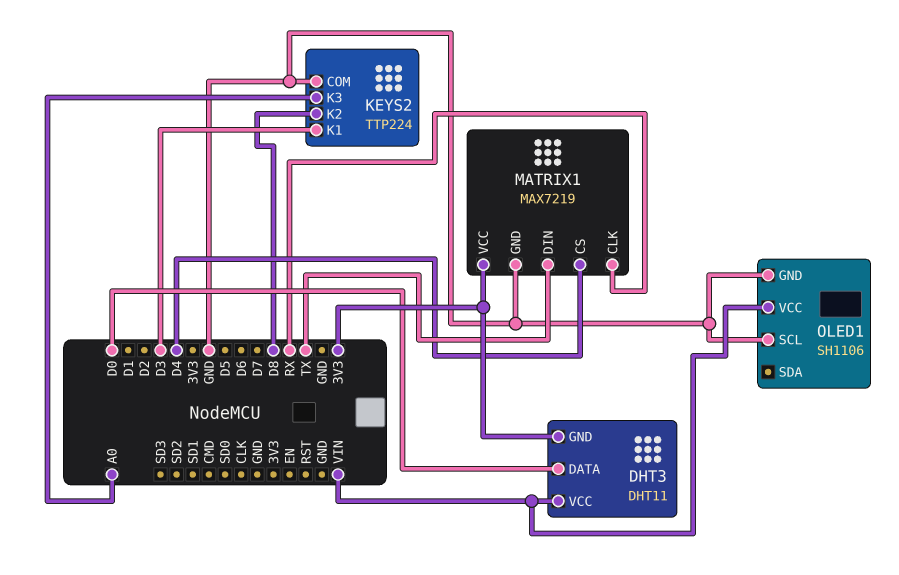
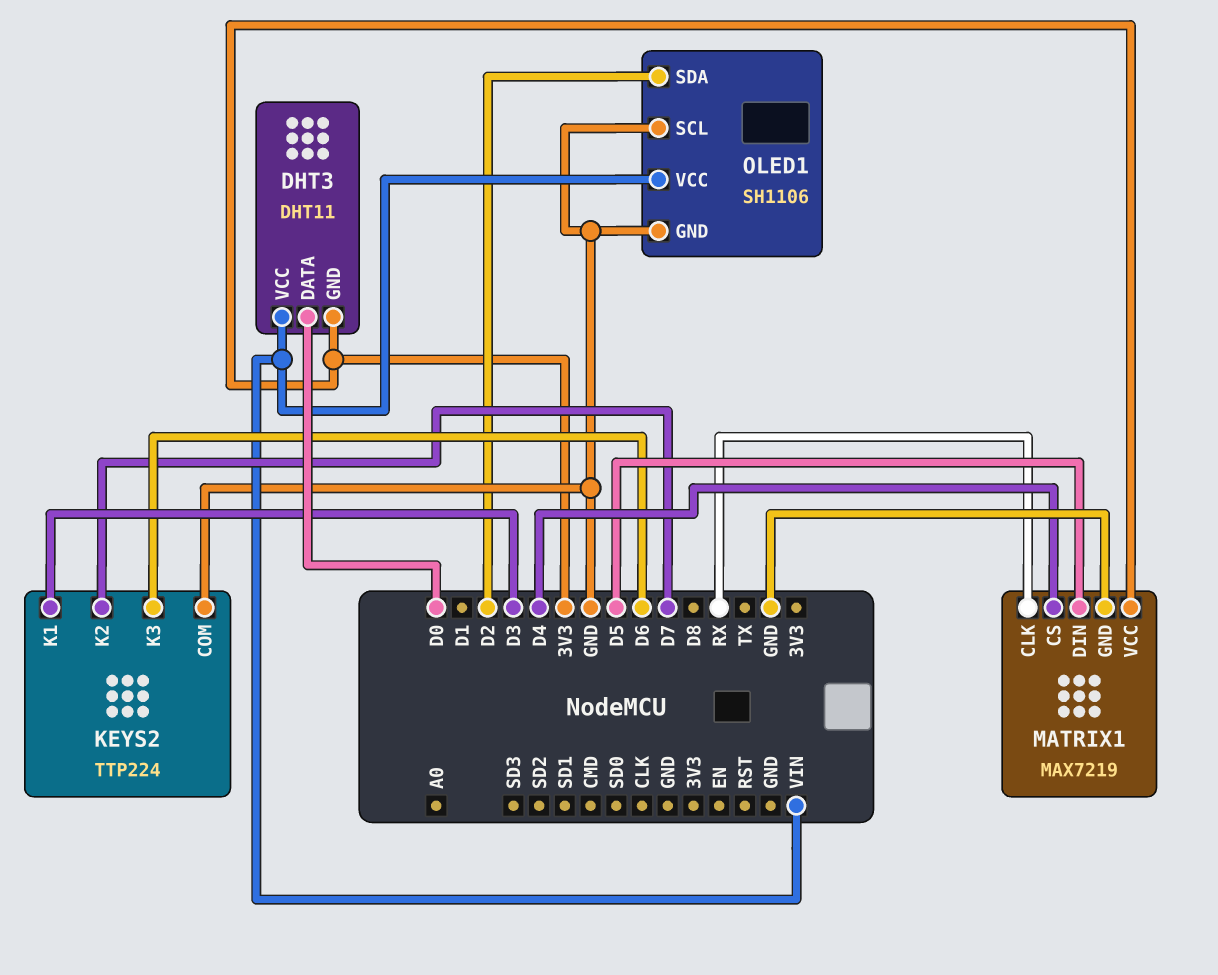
KEYS2 pin K2: D8 -> D7
KEYS2 pin K3: A0 -> D6
MATRIX1 pin DIN: TX -> D5
OLED1 pin SDA: none -> D2

